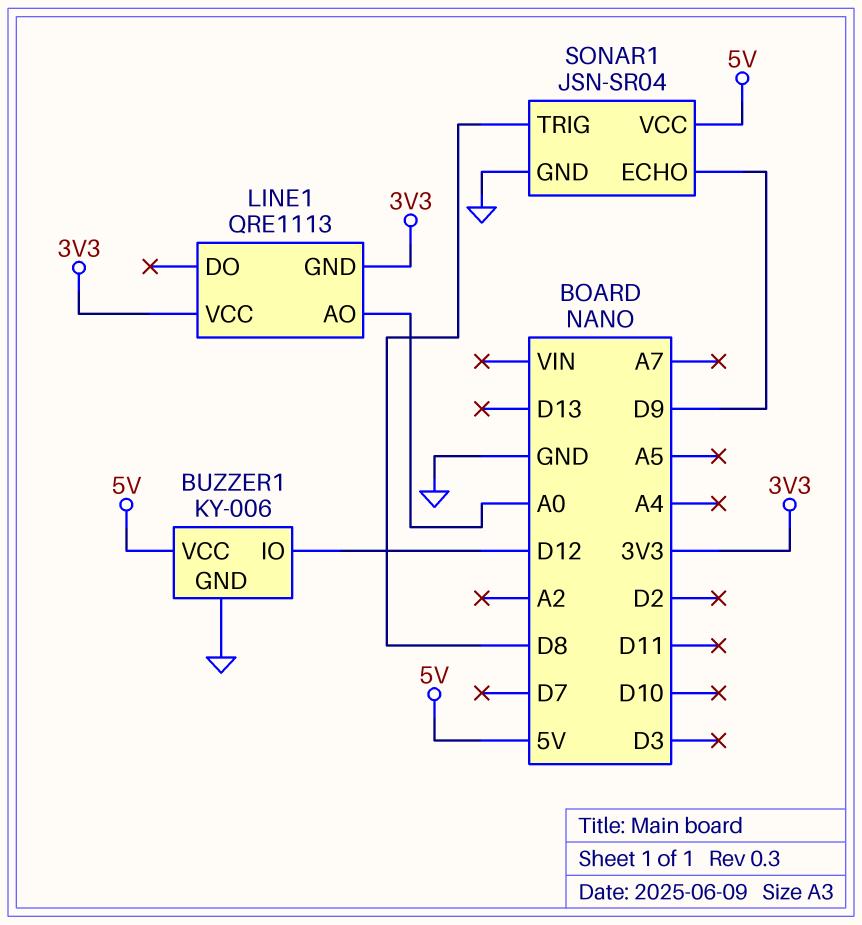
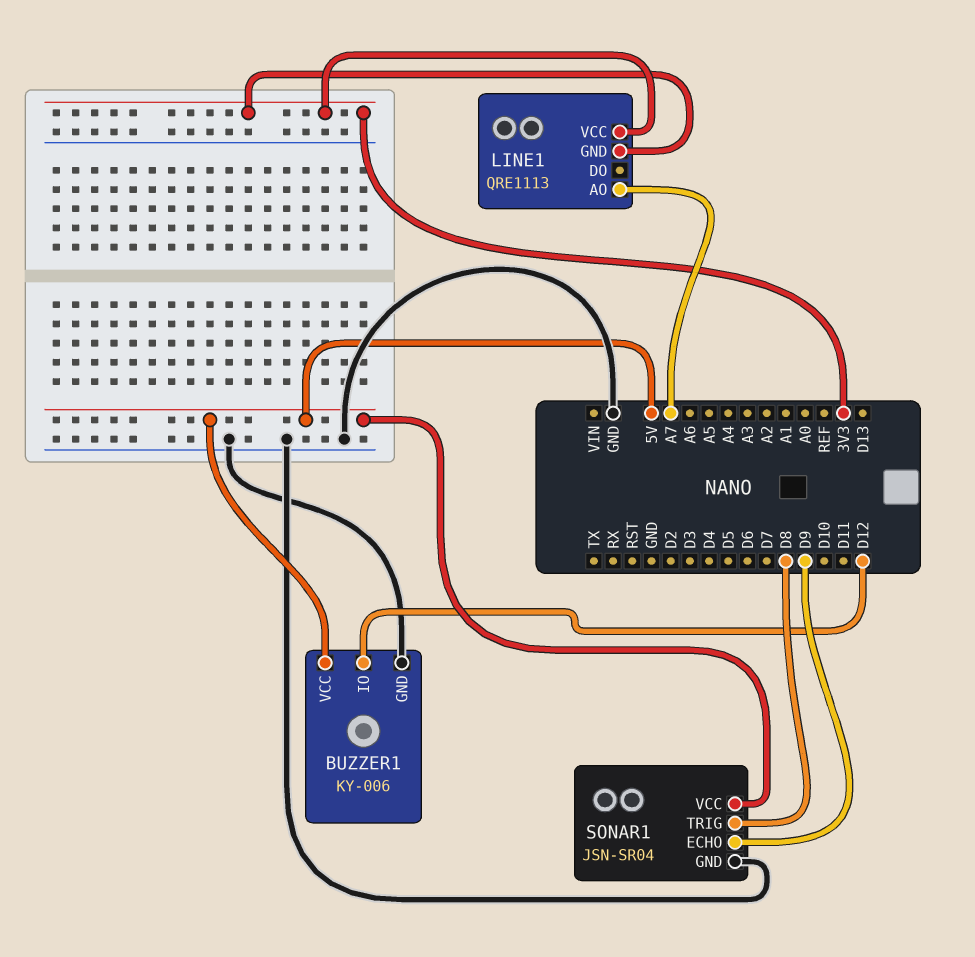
LINE1 pin AO: A0 -> A7

